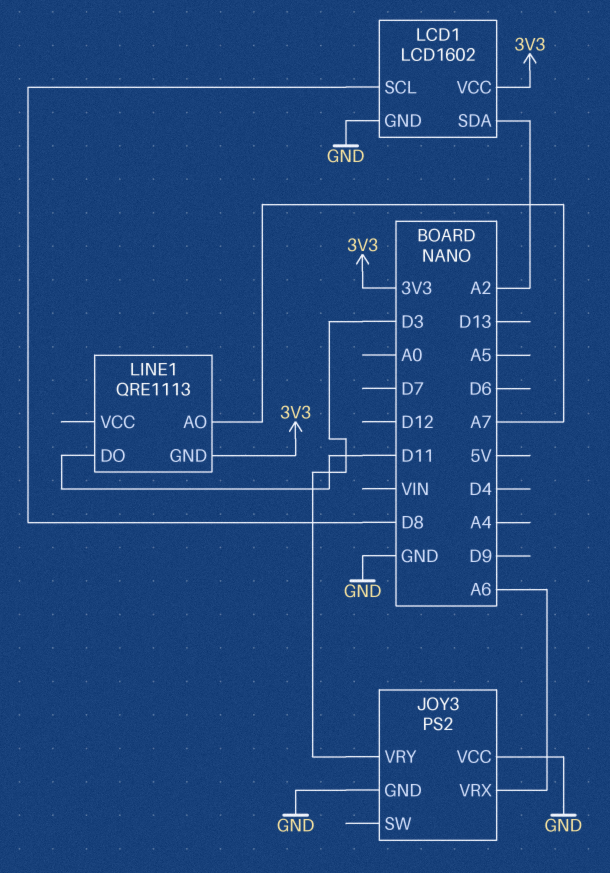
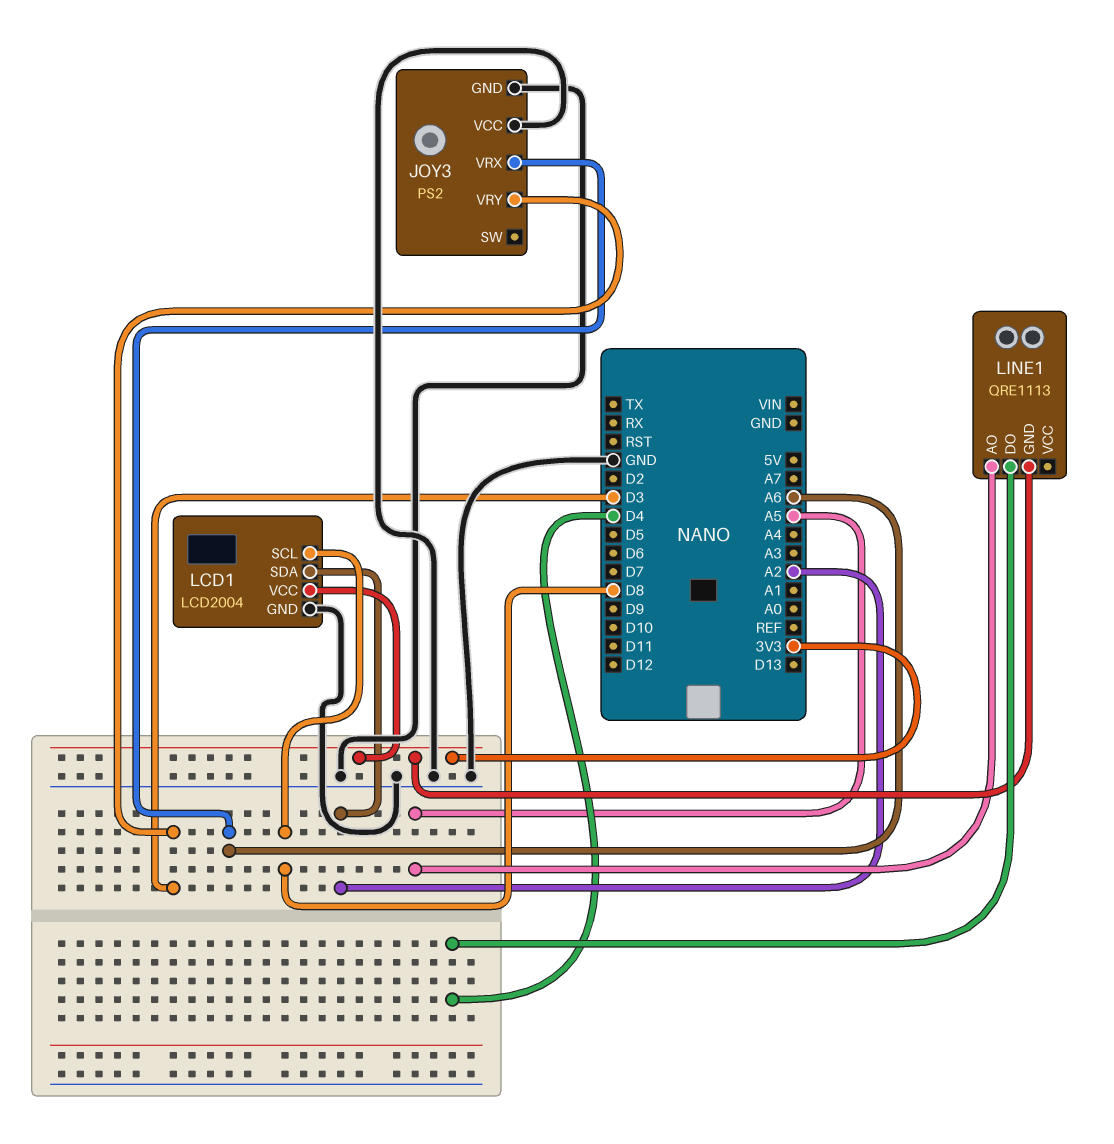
LCD1: LCD1602 -> LCD2004
LINE1 pin AO: A7 -> A5
LINE1 pin DO: D11 -> D4

